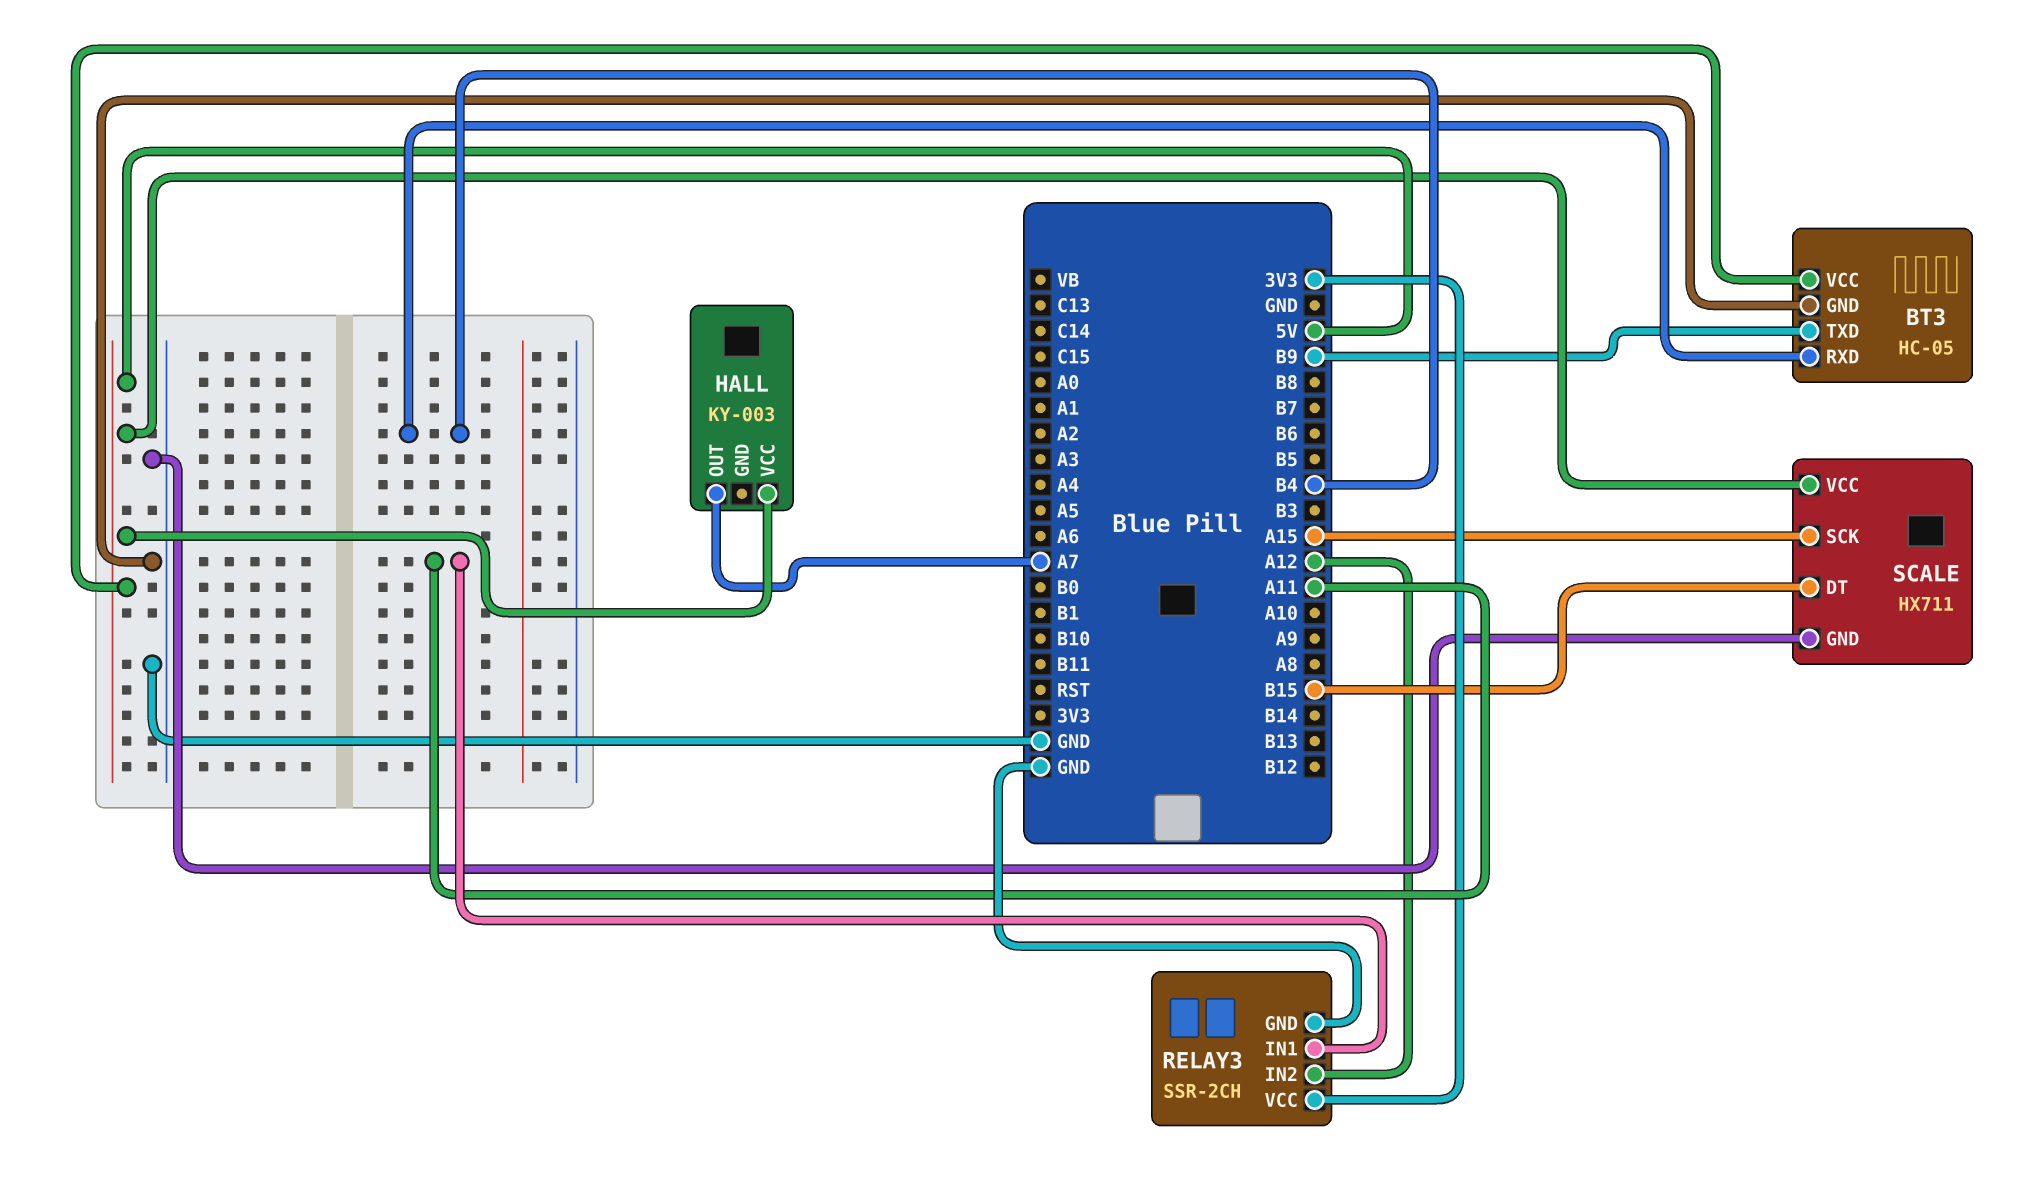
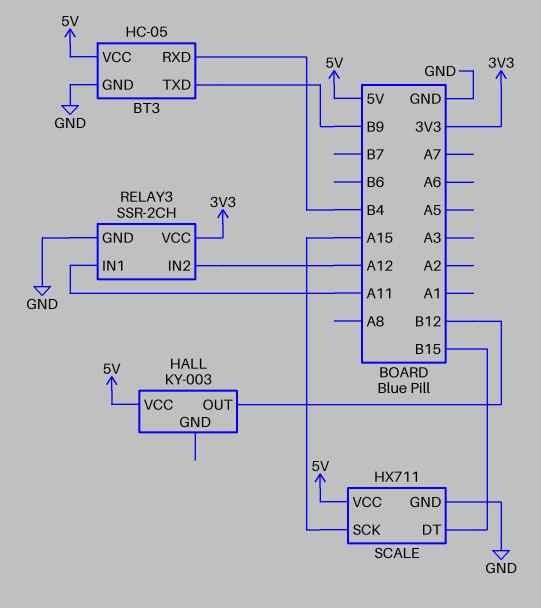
HALL pin OUT: A7 -> B12

